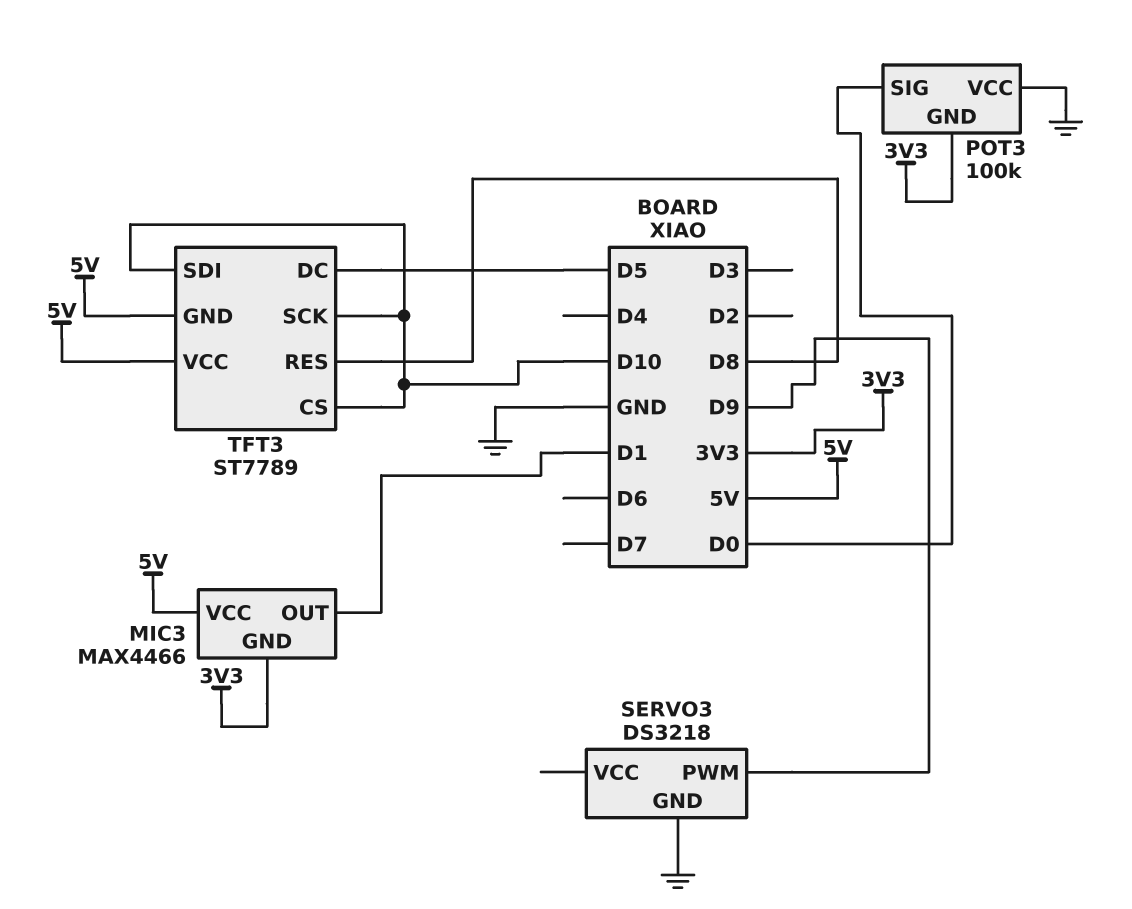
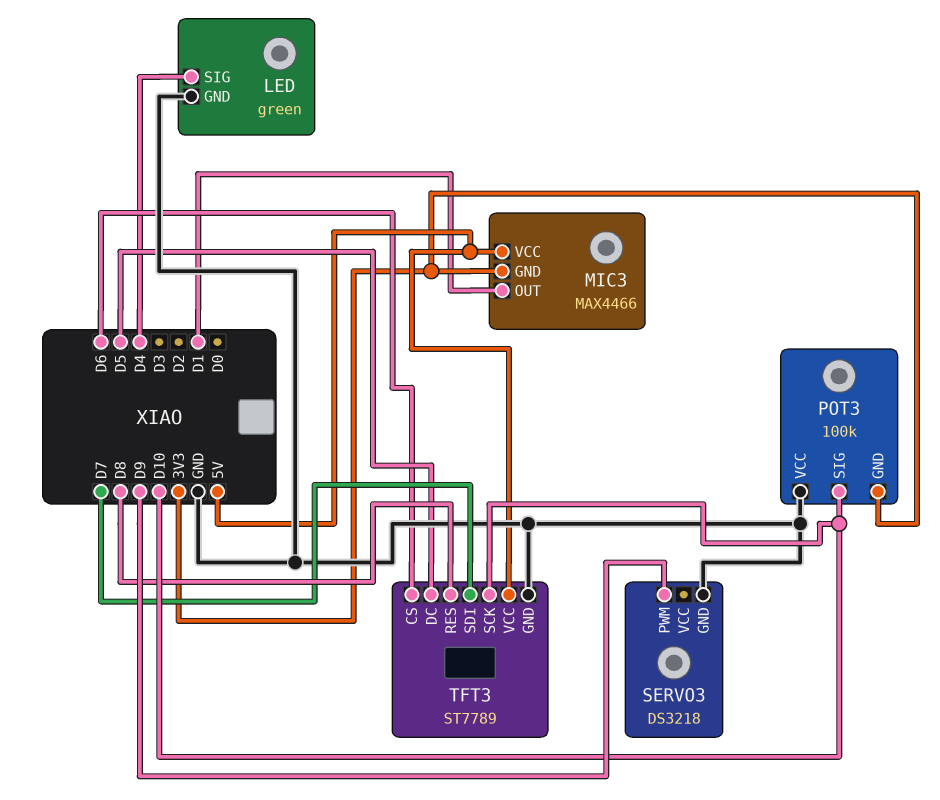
LED: none -> green
LED pin GND: none -> GND
LED pin SIG: none -> D4
POT3 pin SIG: D0 -> D10
TFT3 pin CS: D10 -> D6
TFT3 pin GND: 5V -> GND
TFT3 pin SDI: D10 -> D7

